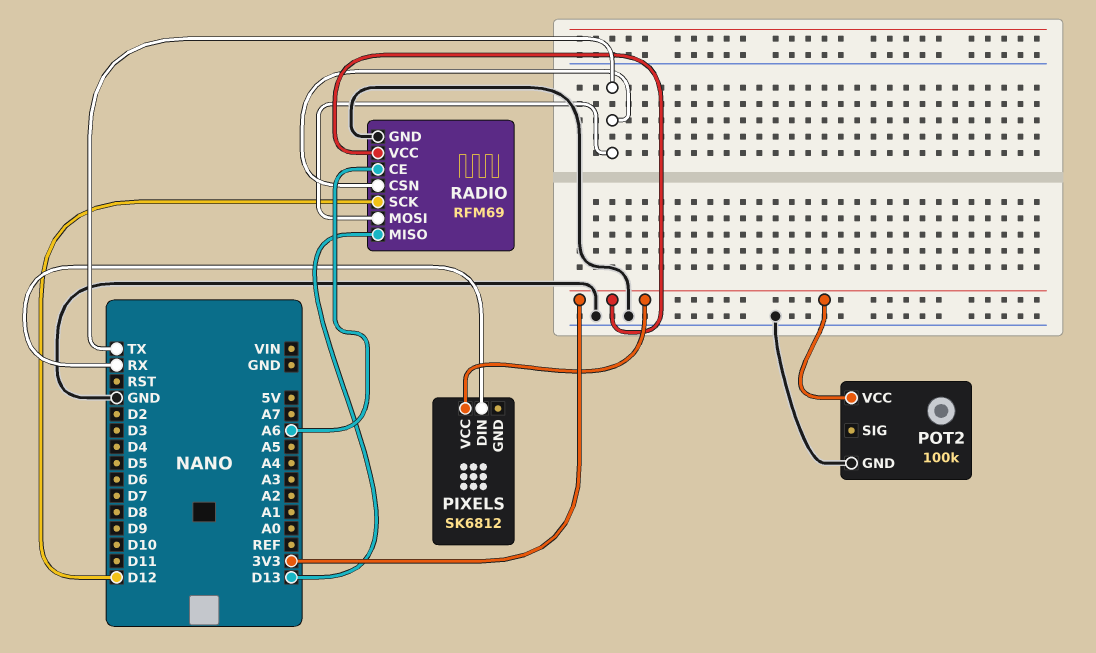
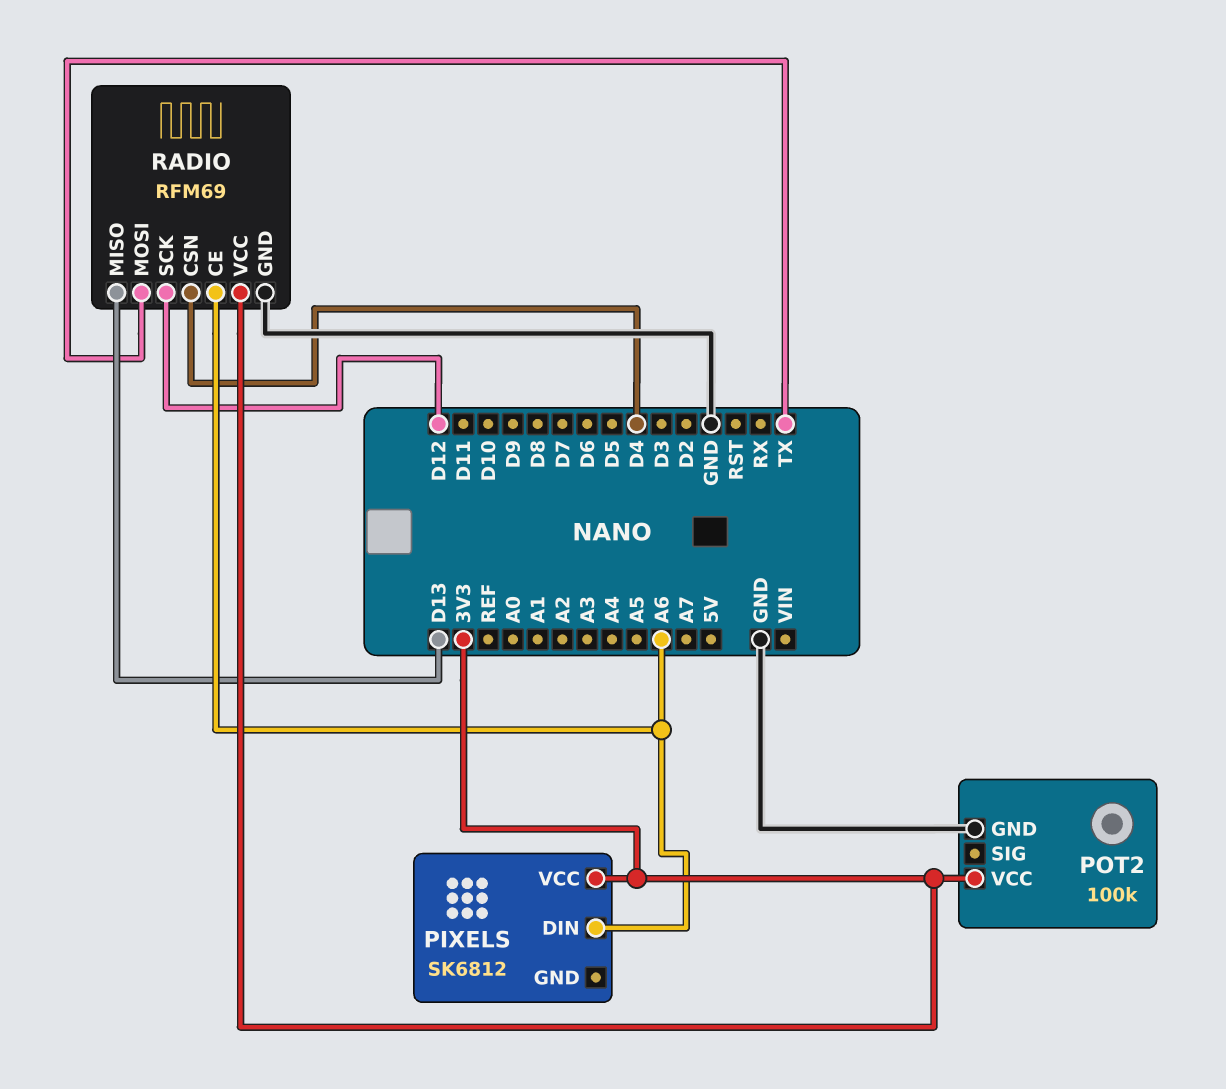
PIXELS pin DIN: RX -> A6
RADIO pin CSN: TX -> D4

